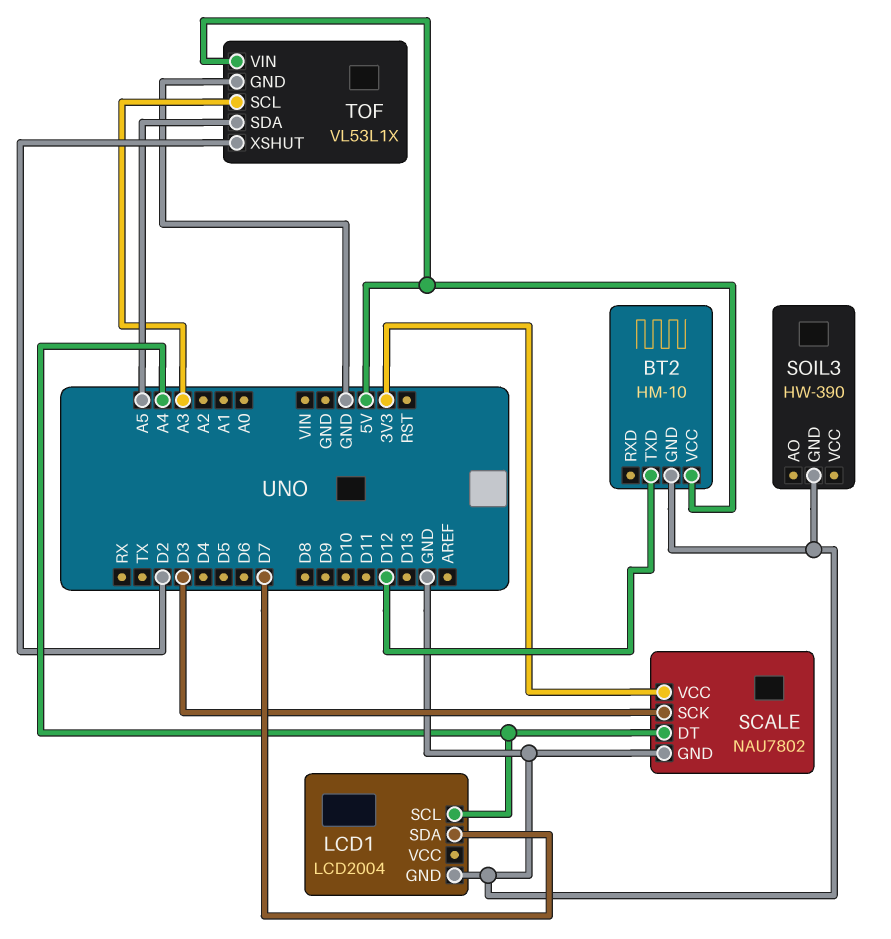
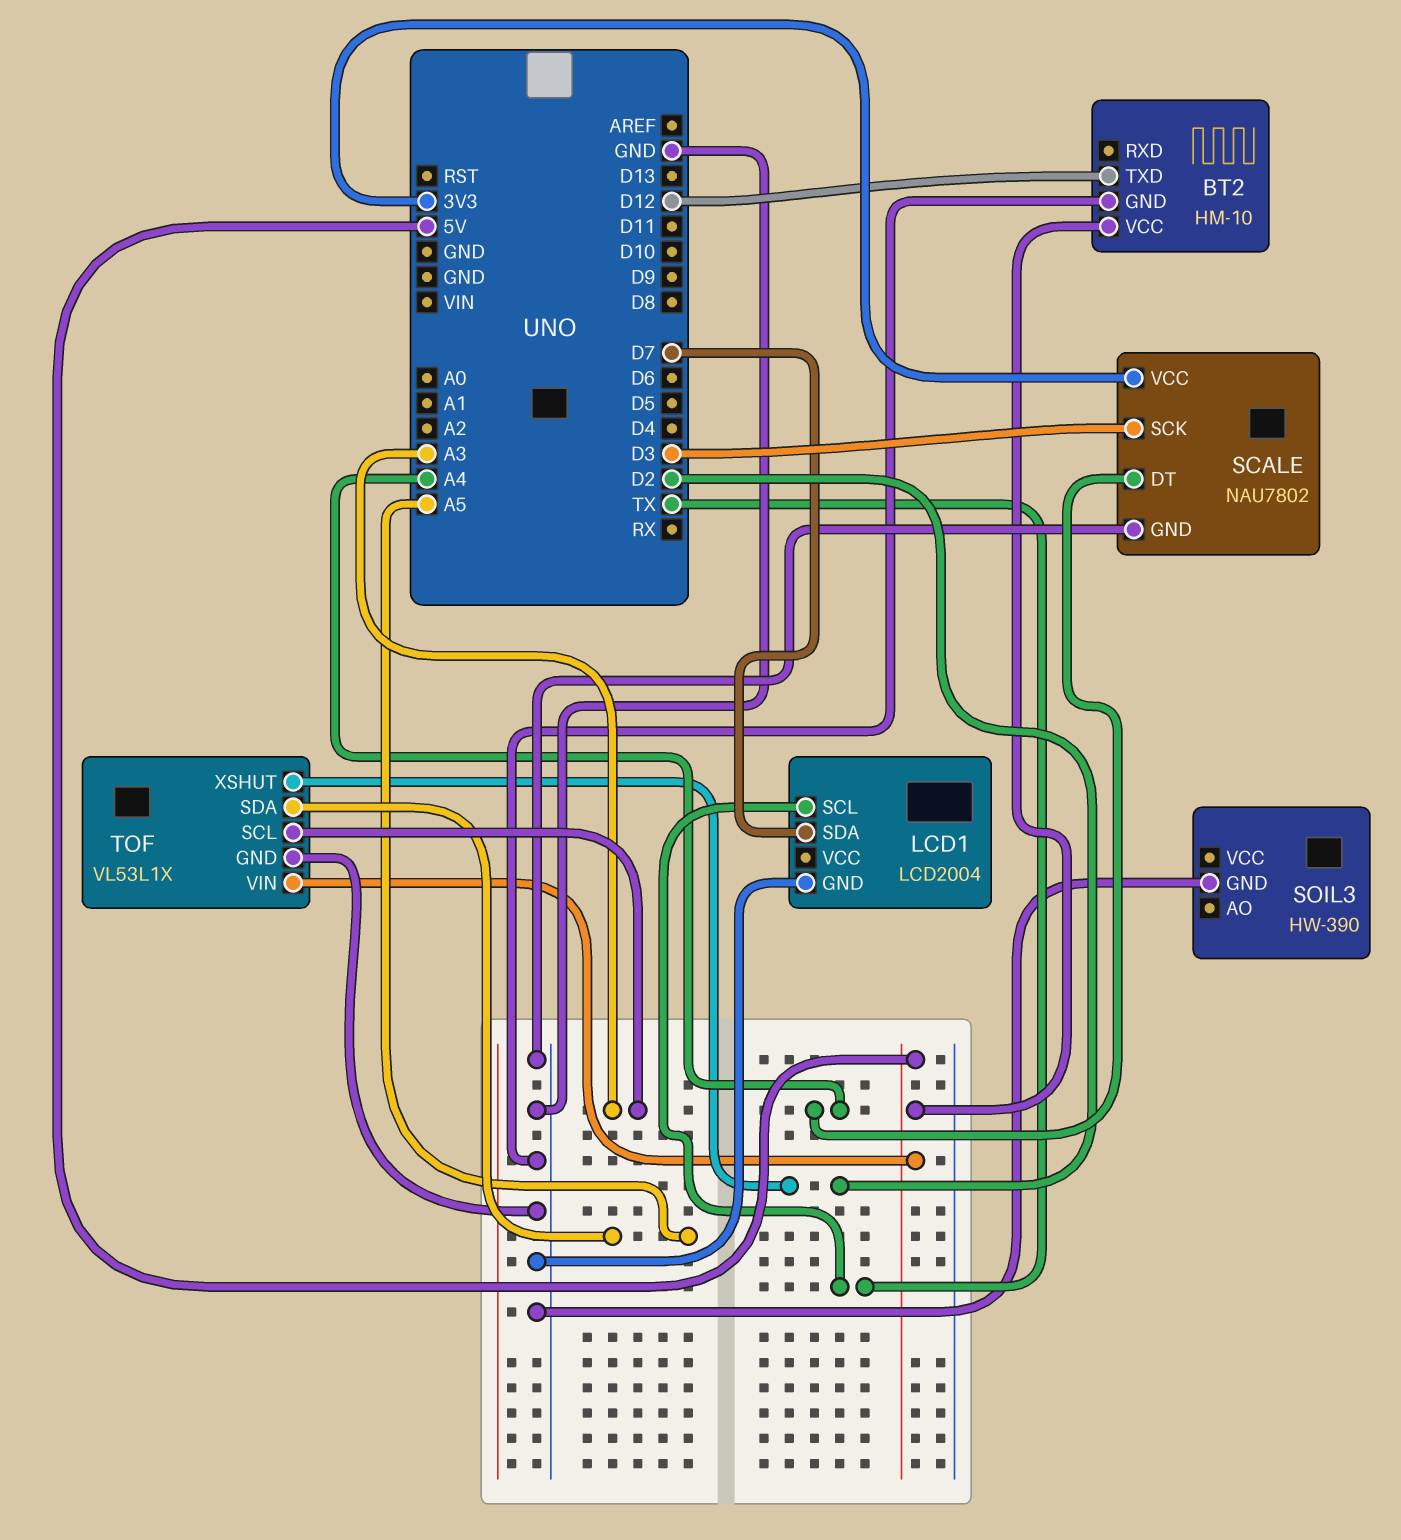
LCD1 pin SCL: A4 -> TX

